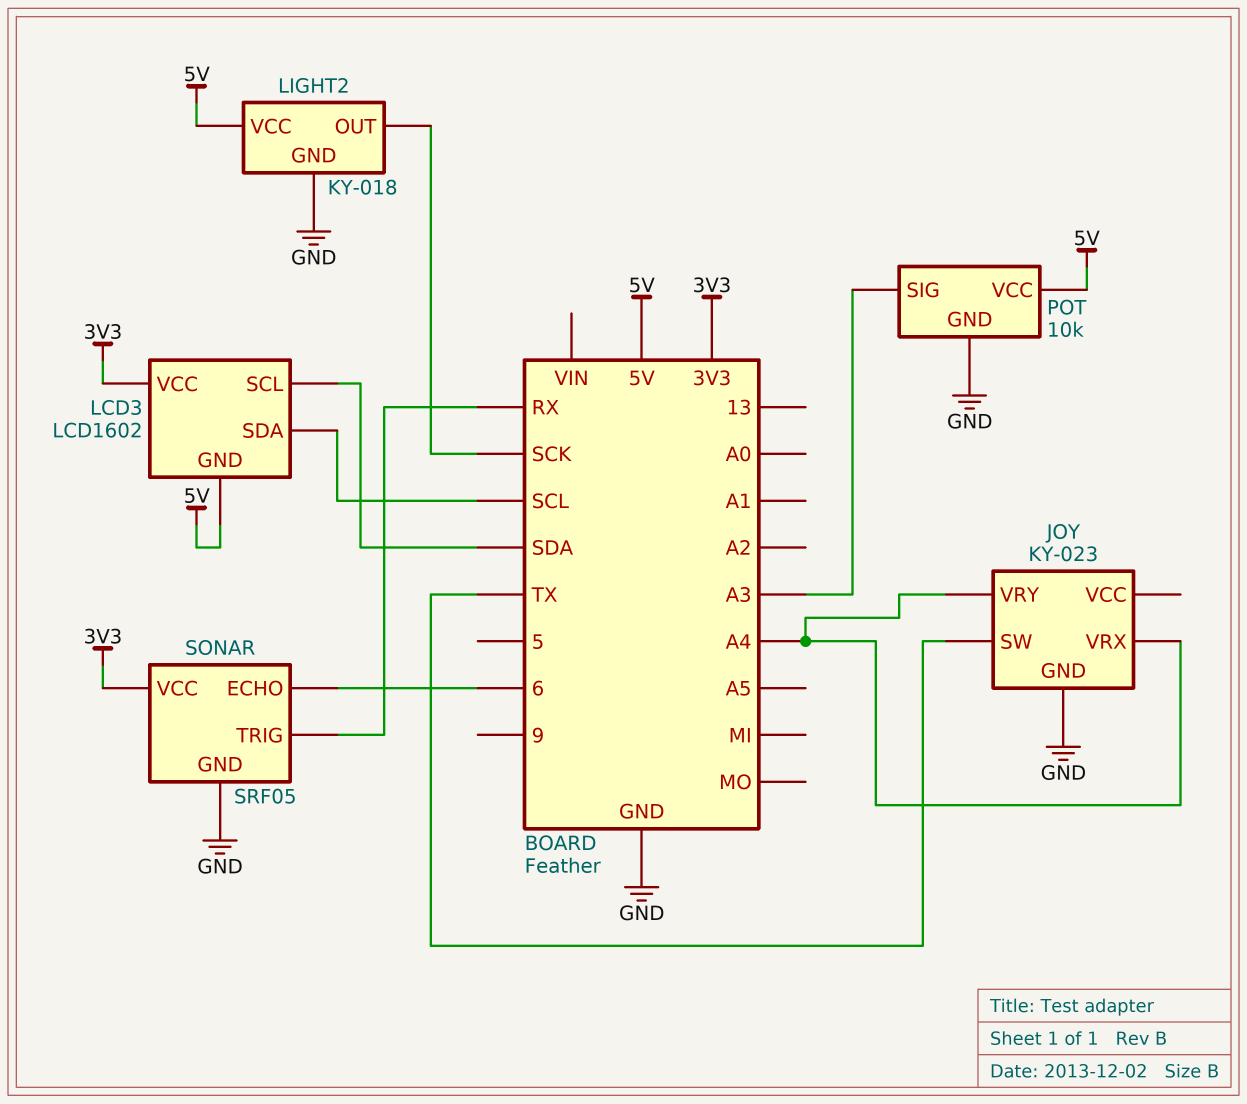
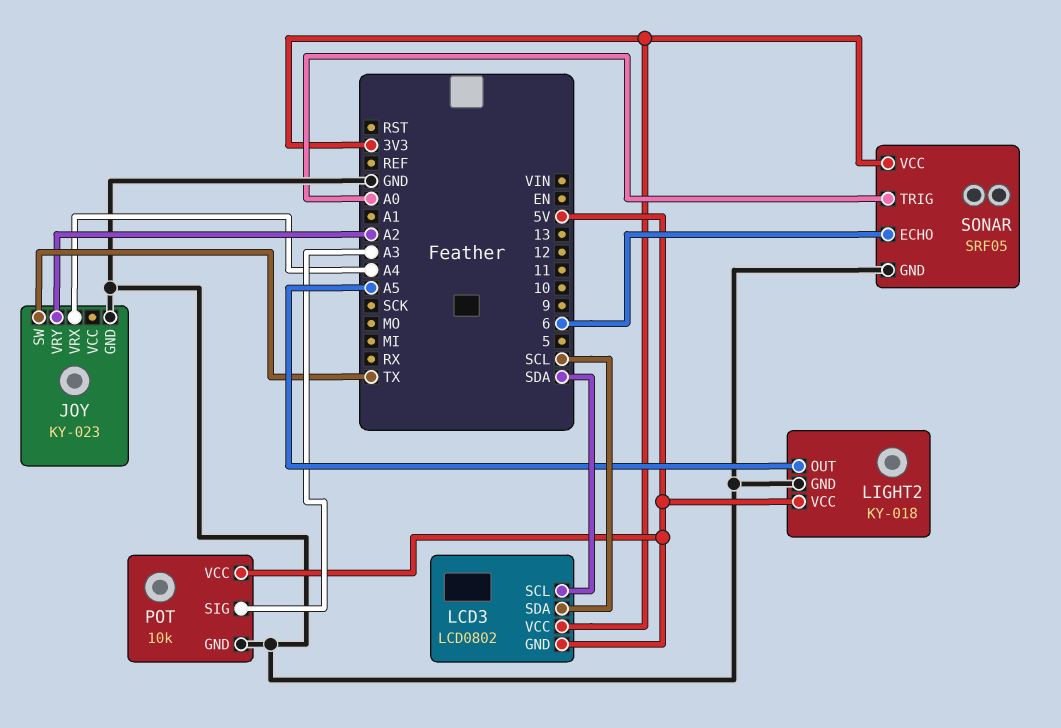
JOY pin VRY: A4 -> A2
LCD3: LCD1602 -> LCD0802
LIGHT2 pin OUT: SCK -> A5
SONAR pin TRIG: RX -> A0

